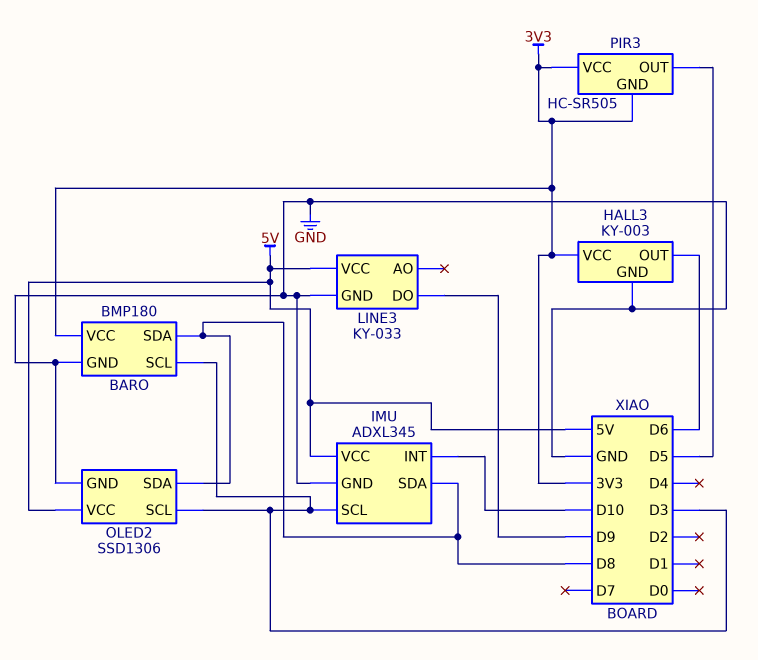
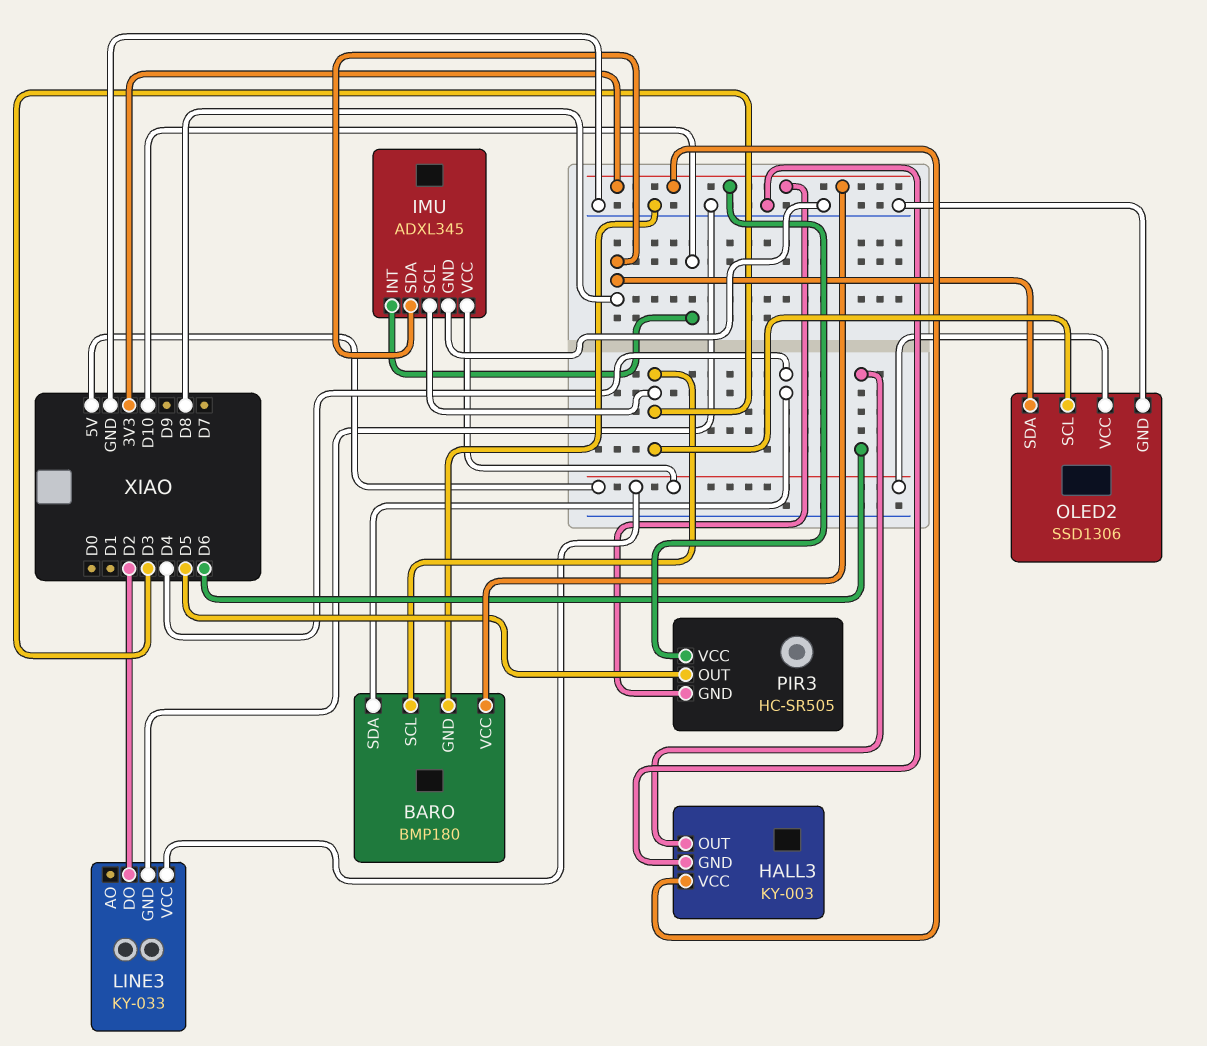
BARO pin SDA: D8 -> D4
LINE3 pin DO: D9 -> D2

